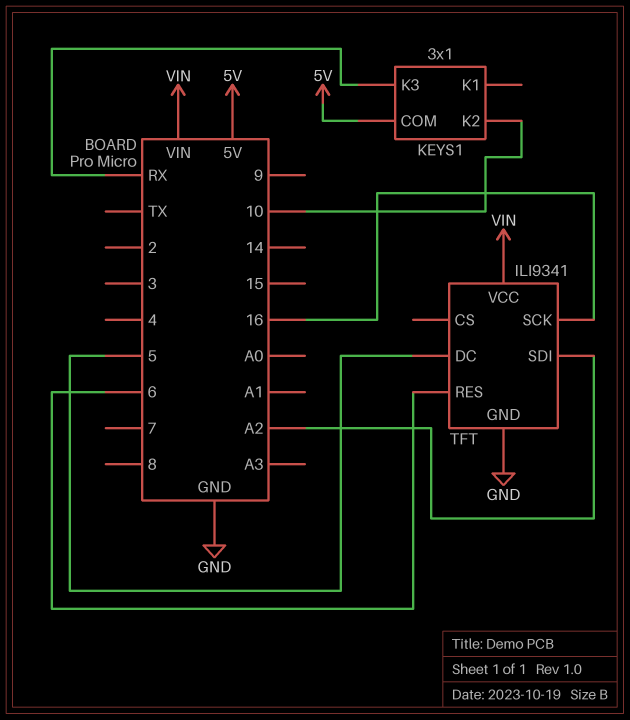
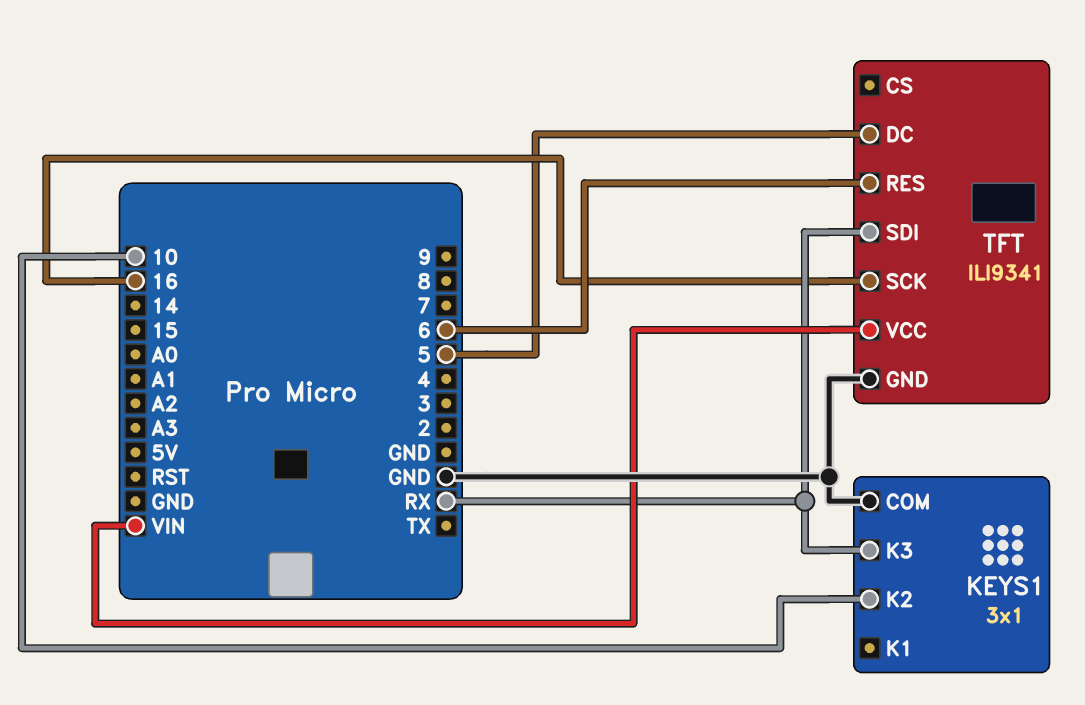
KEYS1 pin COM: 5V -> GND
TFT pin SDI: A2 -> RX

